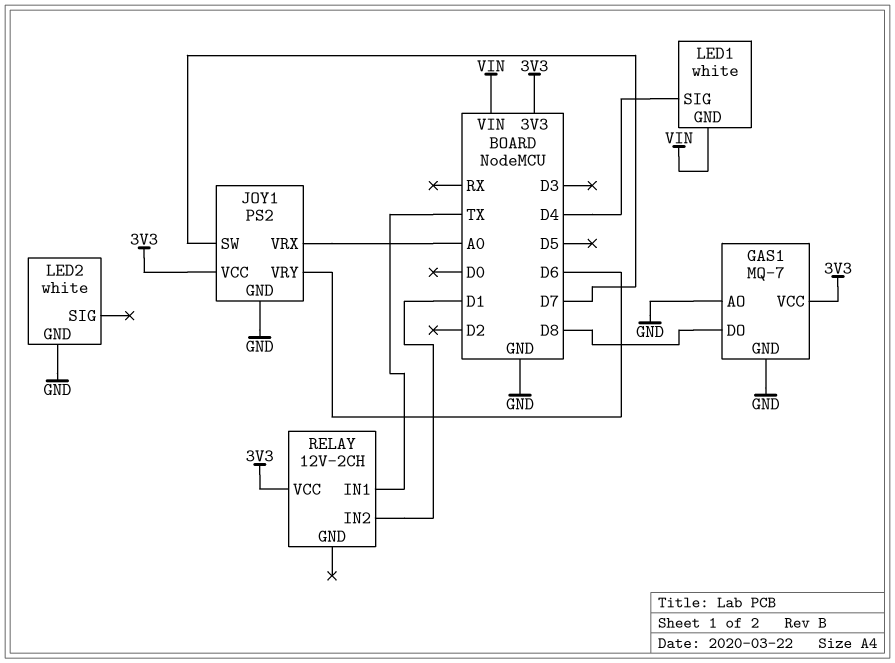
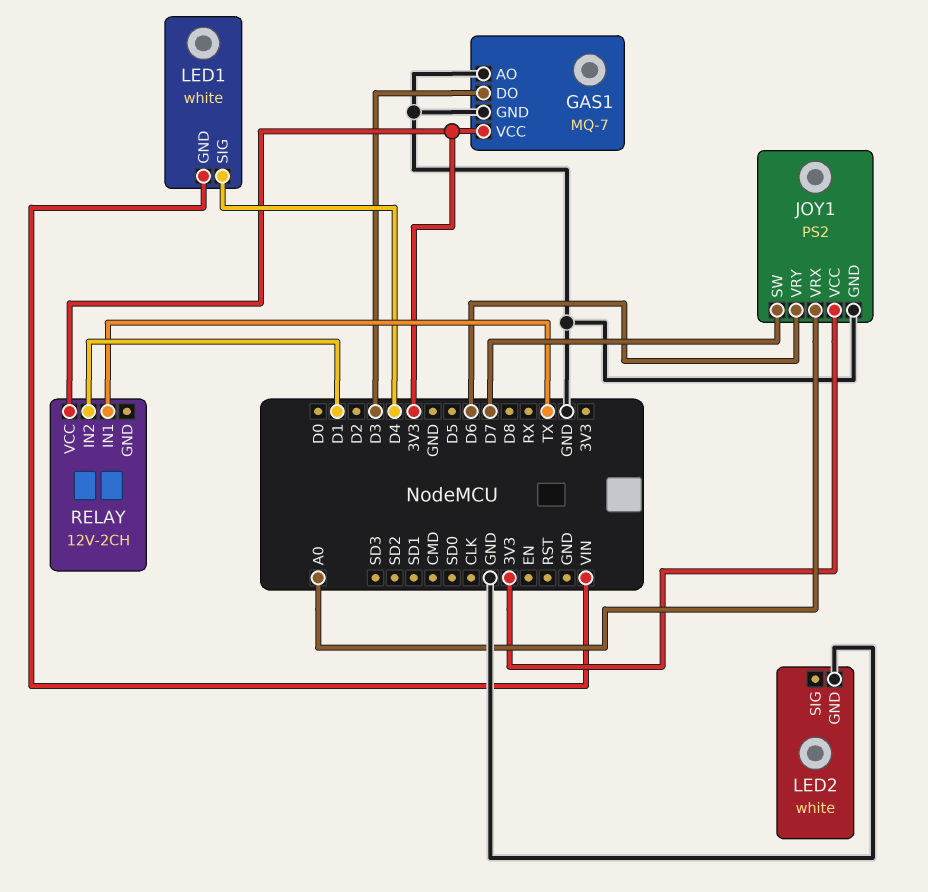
GAS1 pin DO: D8 -> D3

